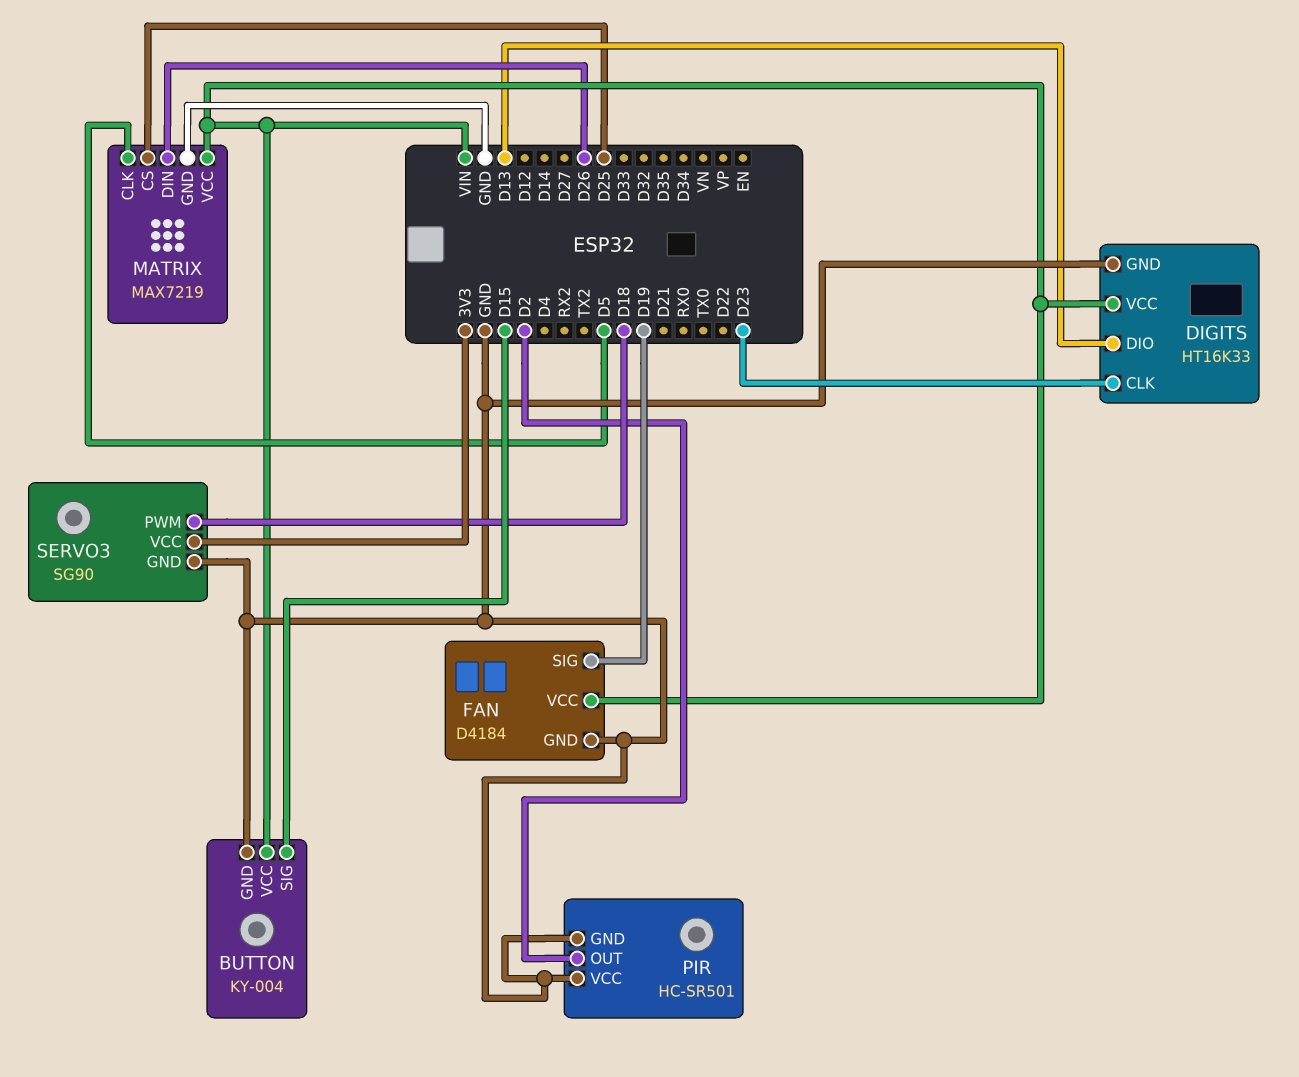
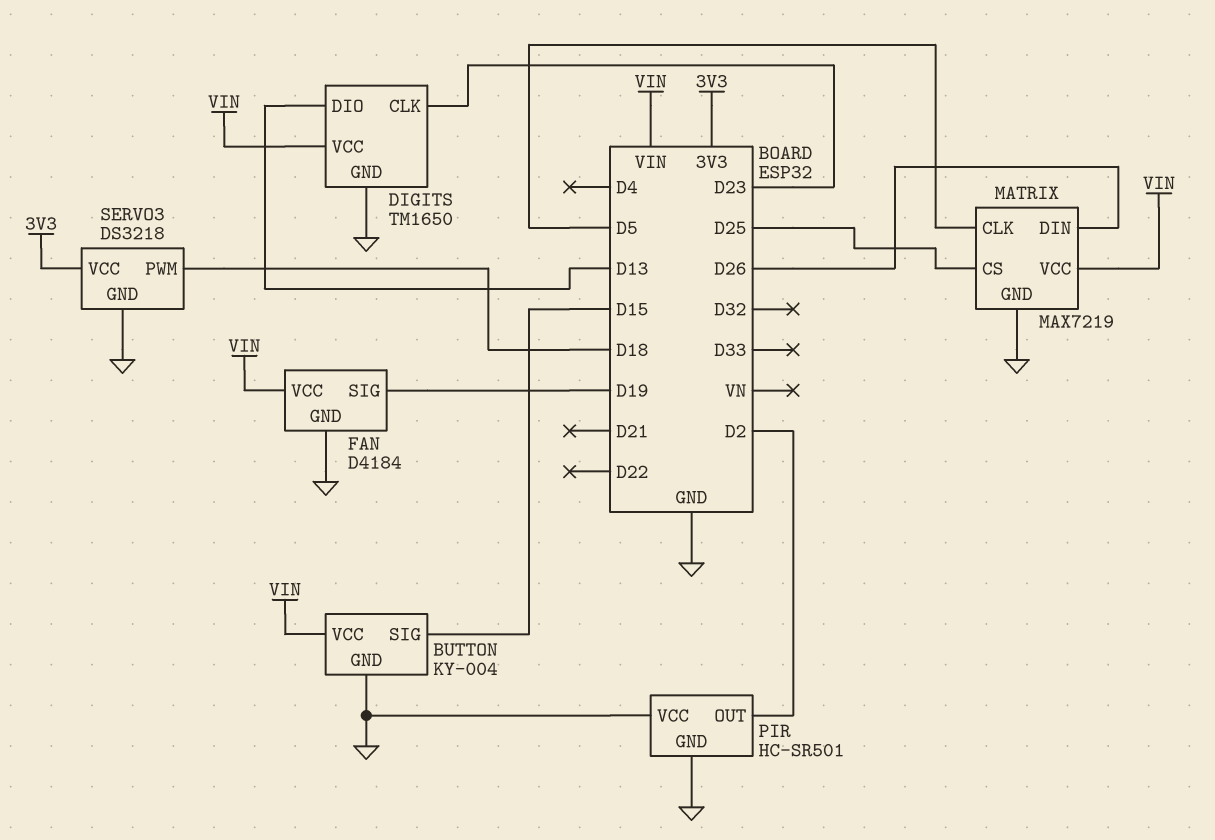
DIGITS: HT16K33 -> TM1650
SERVO3: SG90 -> DS3218

